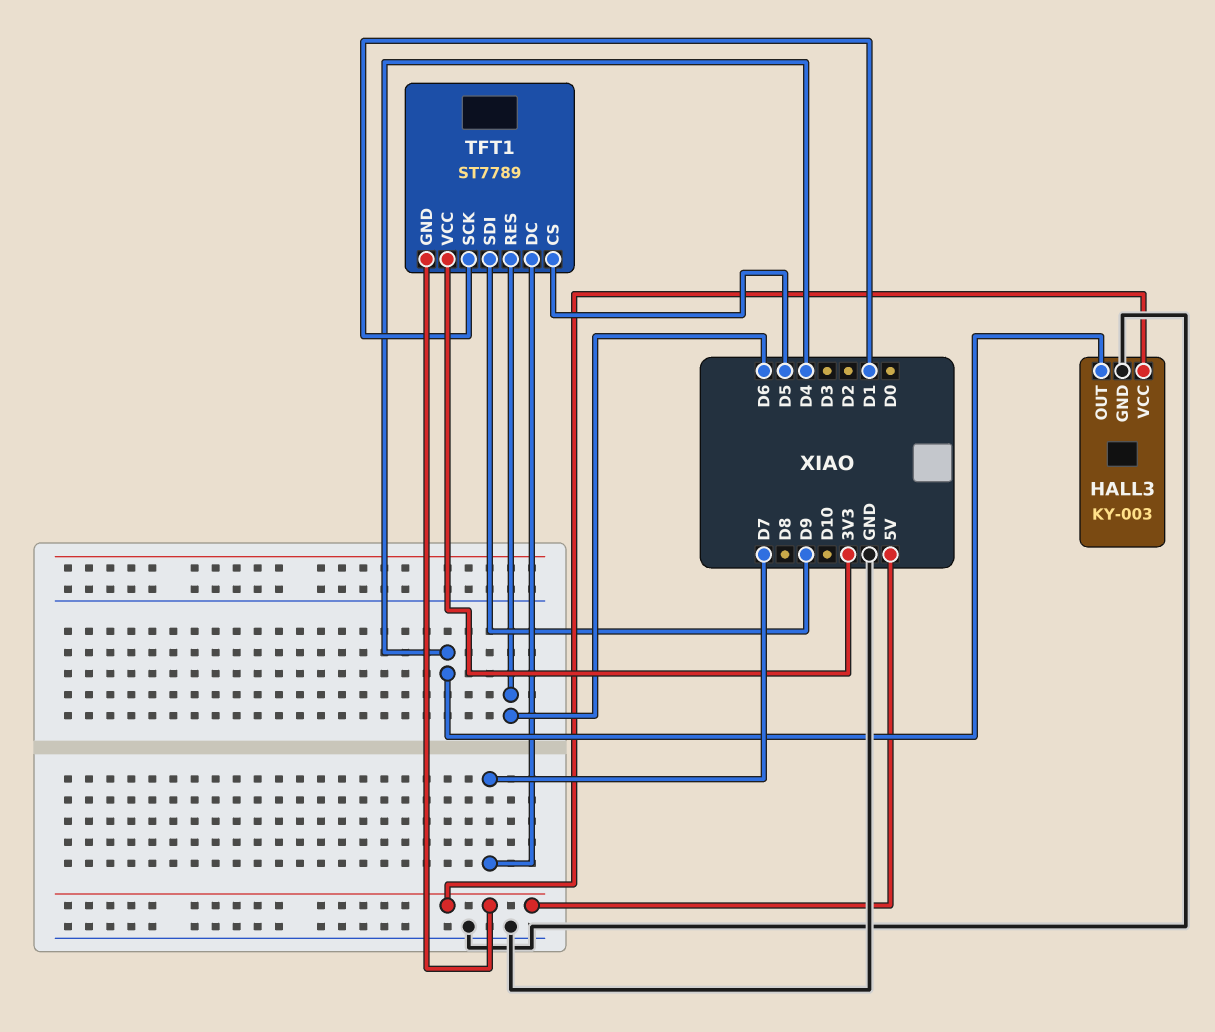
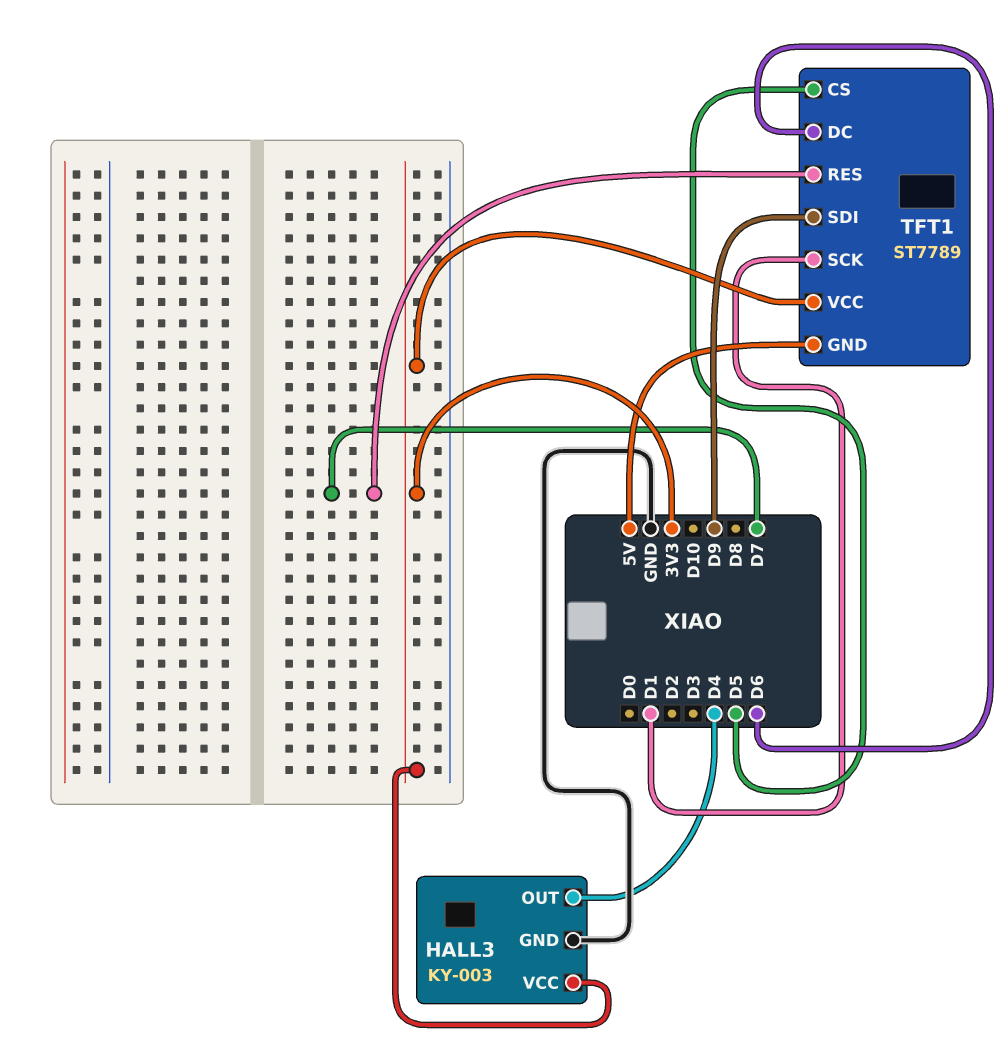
HALL3 pin VCC: 5V -> 3V3
TFT1 pin DC: D7 -> D6
TFT1 pin RES: D6 -> D7

